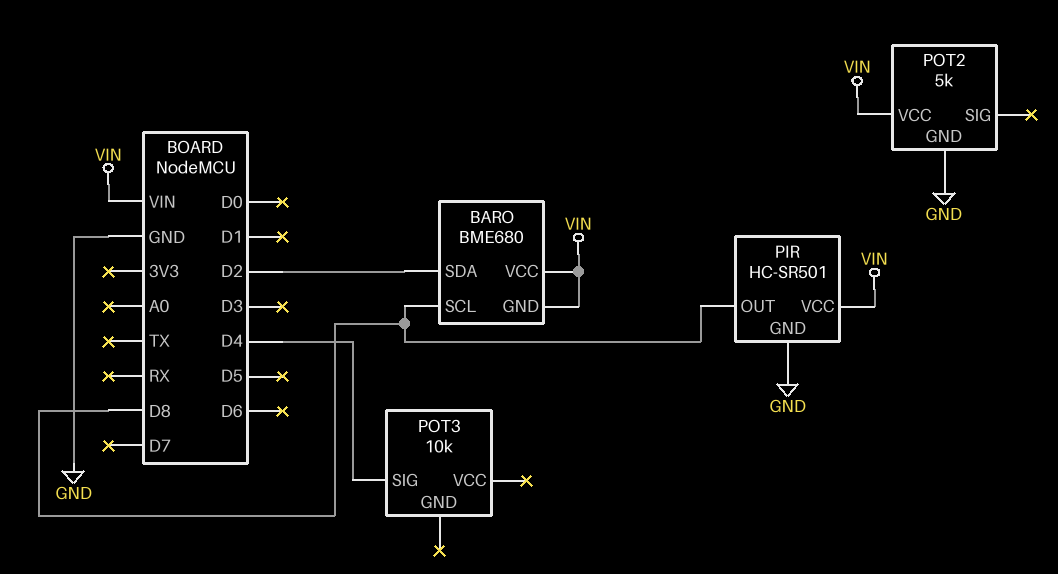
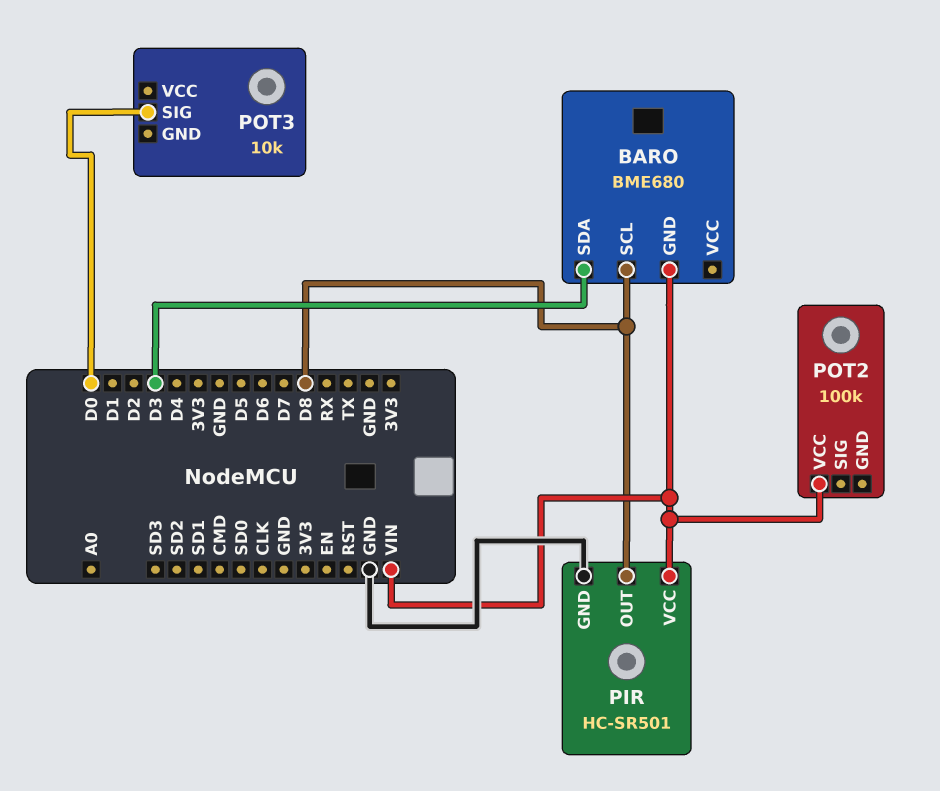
BARO pin SDA: D2 -> D3
BARO pin VCC: VIN -> none
POT2: 5k -> 100k
POT2 pin GND: GND -> none
POT3 pin SIG: D4 -> D0

